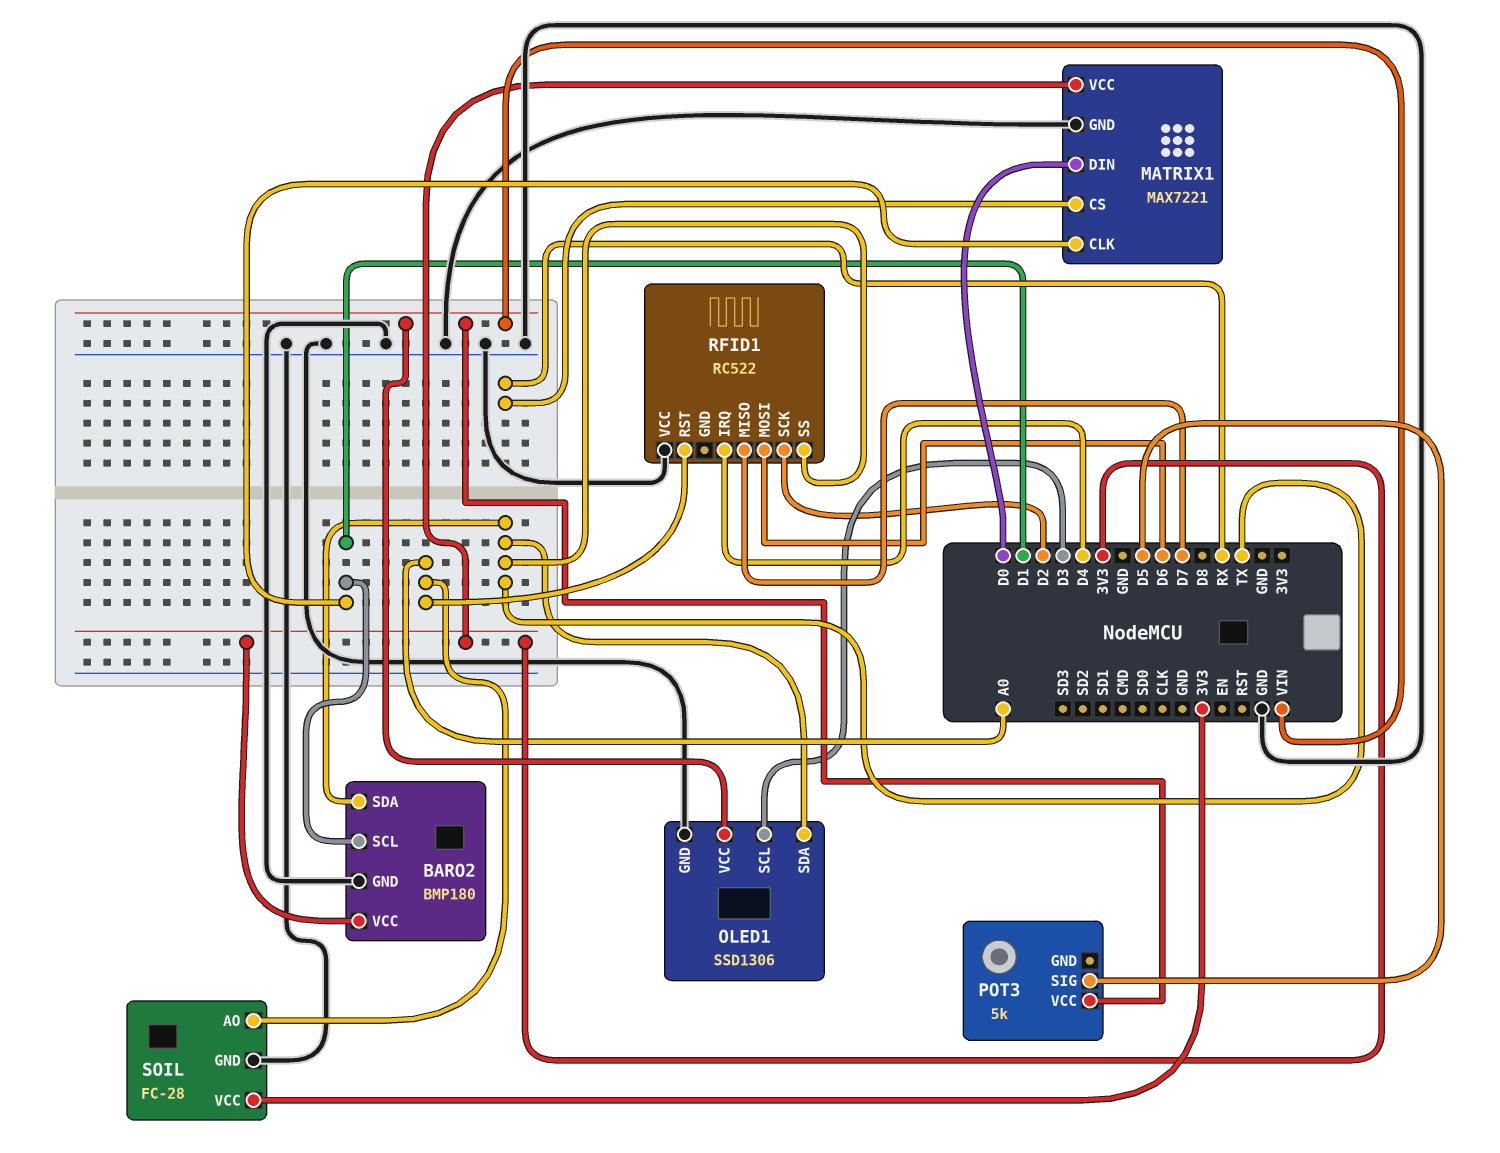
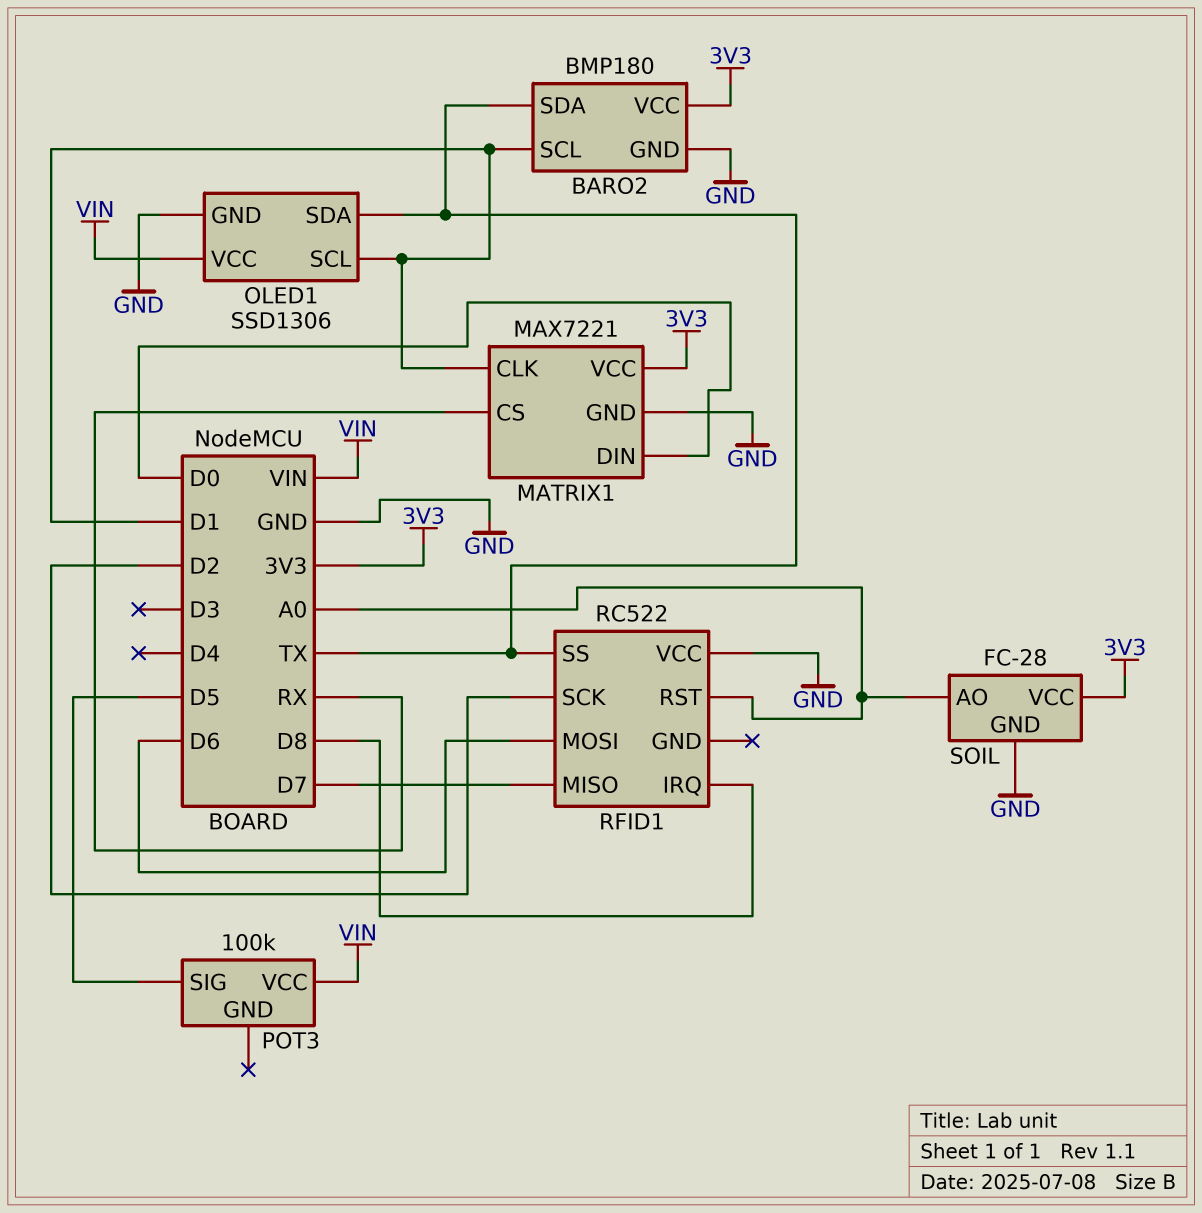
OLED1 pin SCL: D3 -> D1
POT3: 5k -> 100k
RFID1 pin IRQ: D4 -> D8

